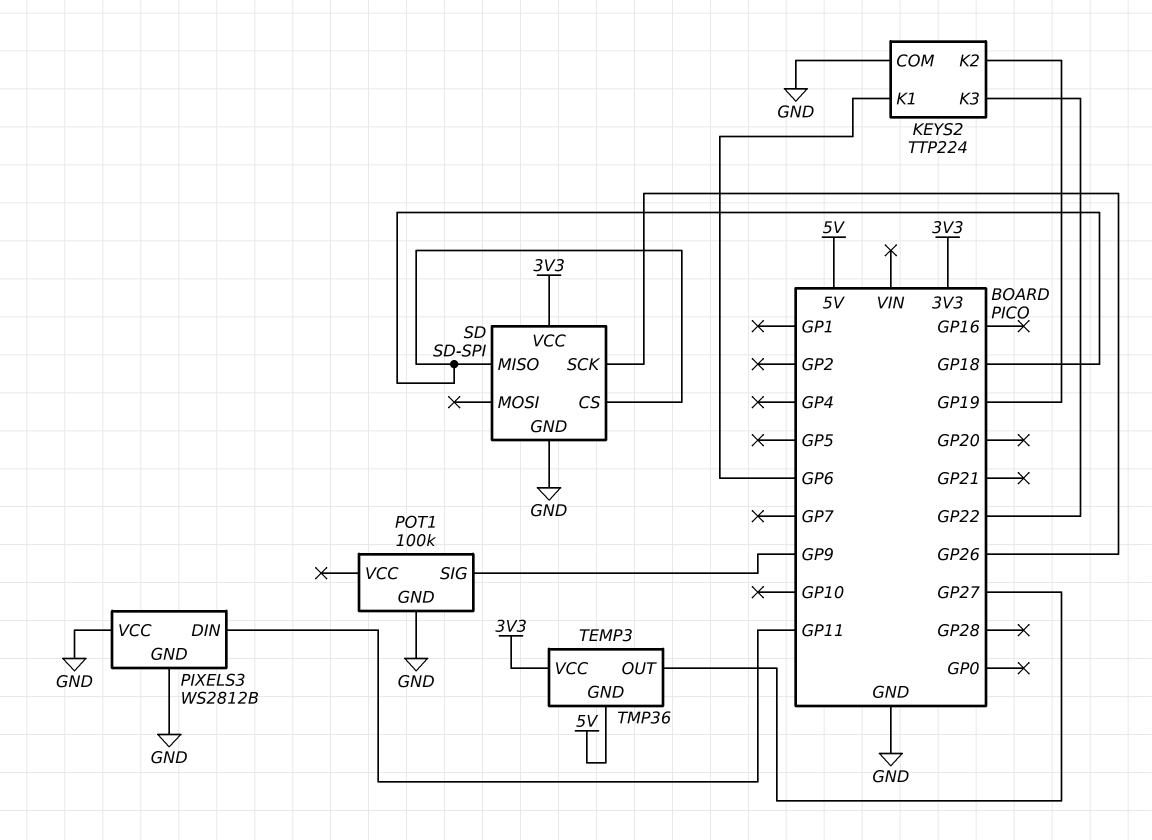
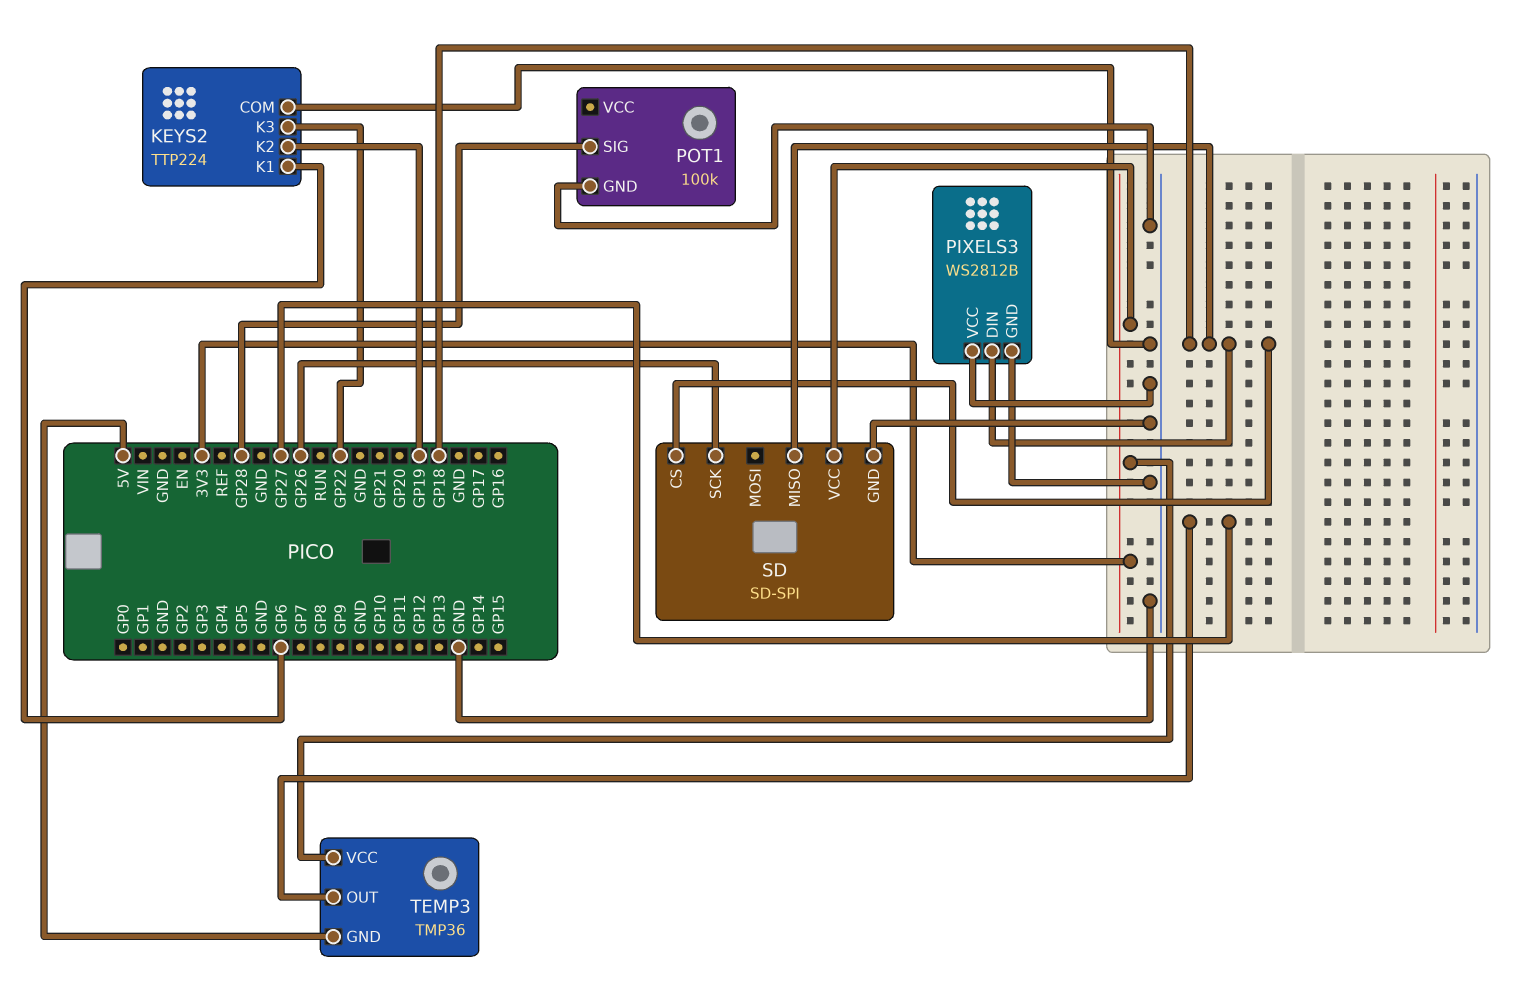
PIXELS3 pin DIN: GP11 -> GP18
POT1 pin SIG: GP9 -> GP28

